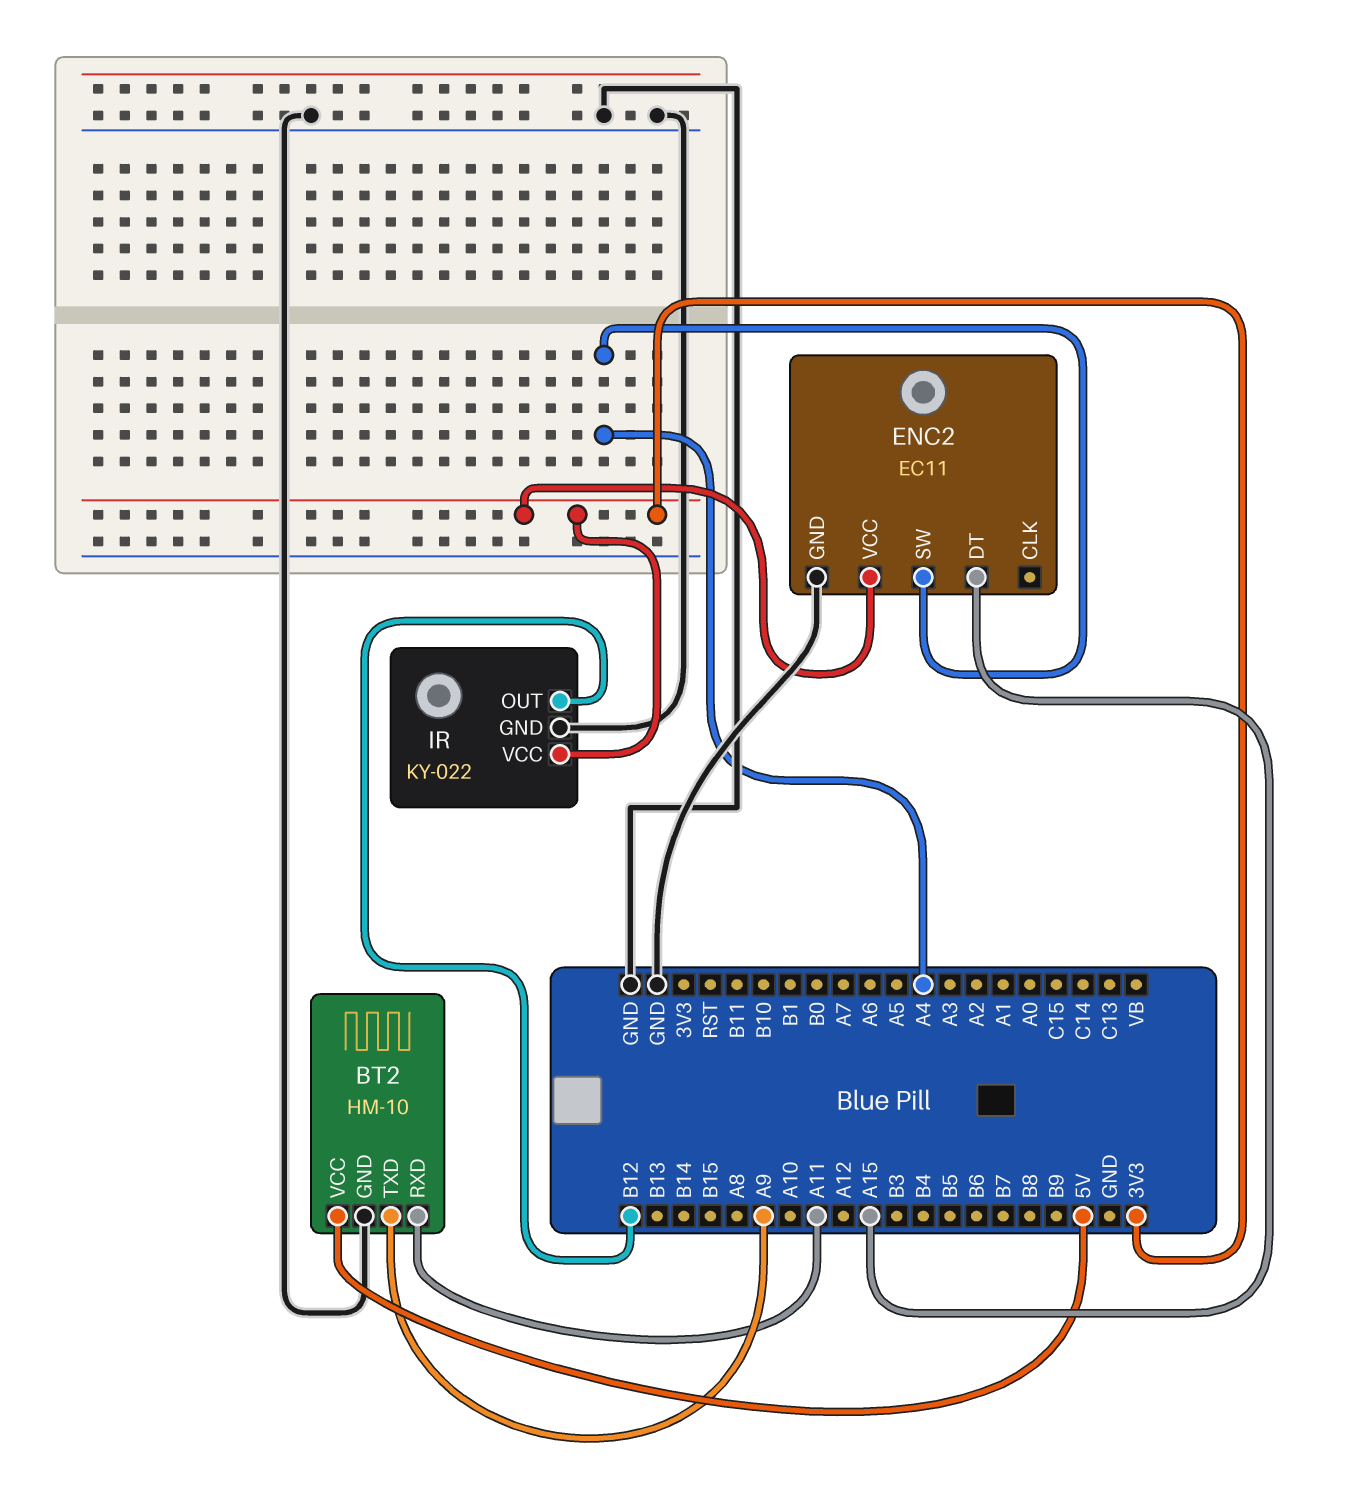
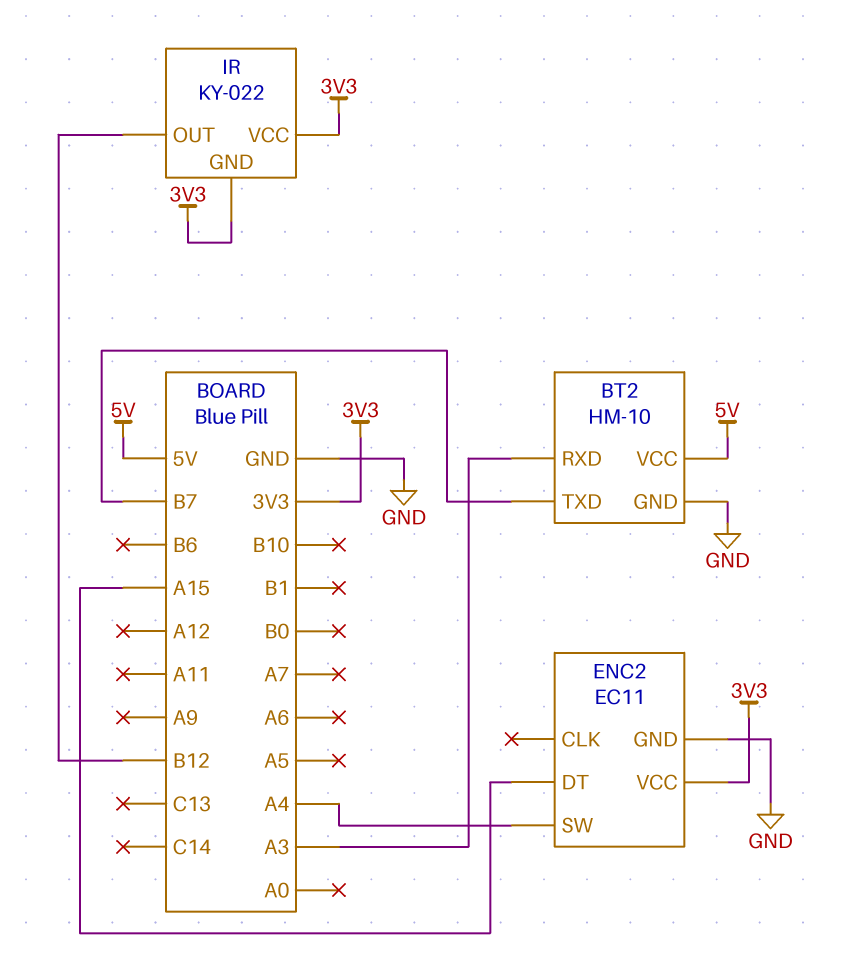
BT2 pin RXD: A11 -> A3
BT2 pin TXD: A9 -> B7
IR pin GND: GND -> 3V3

